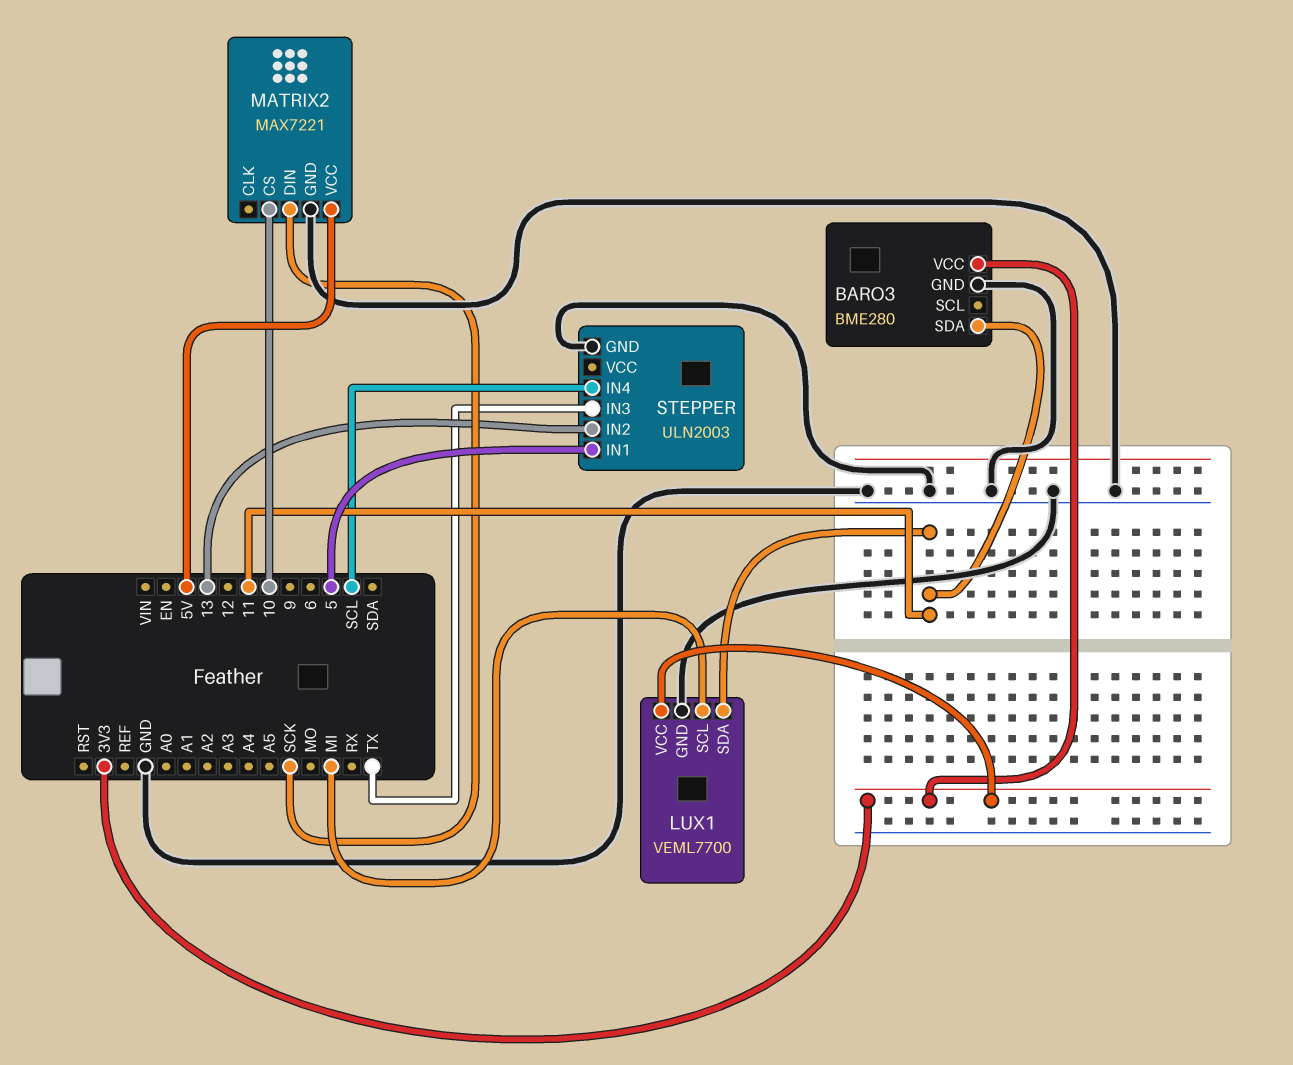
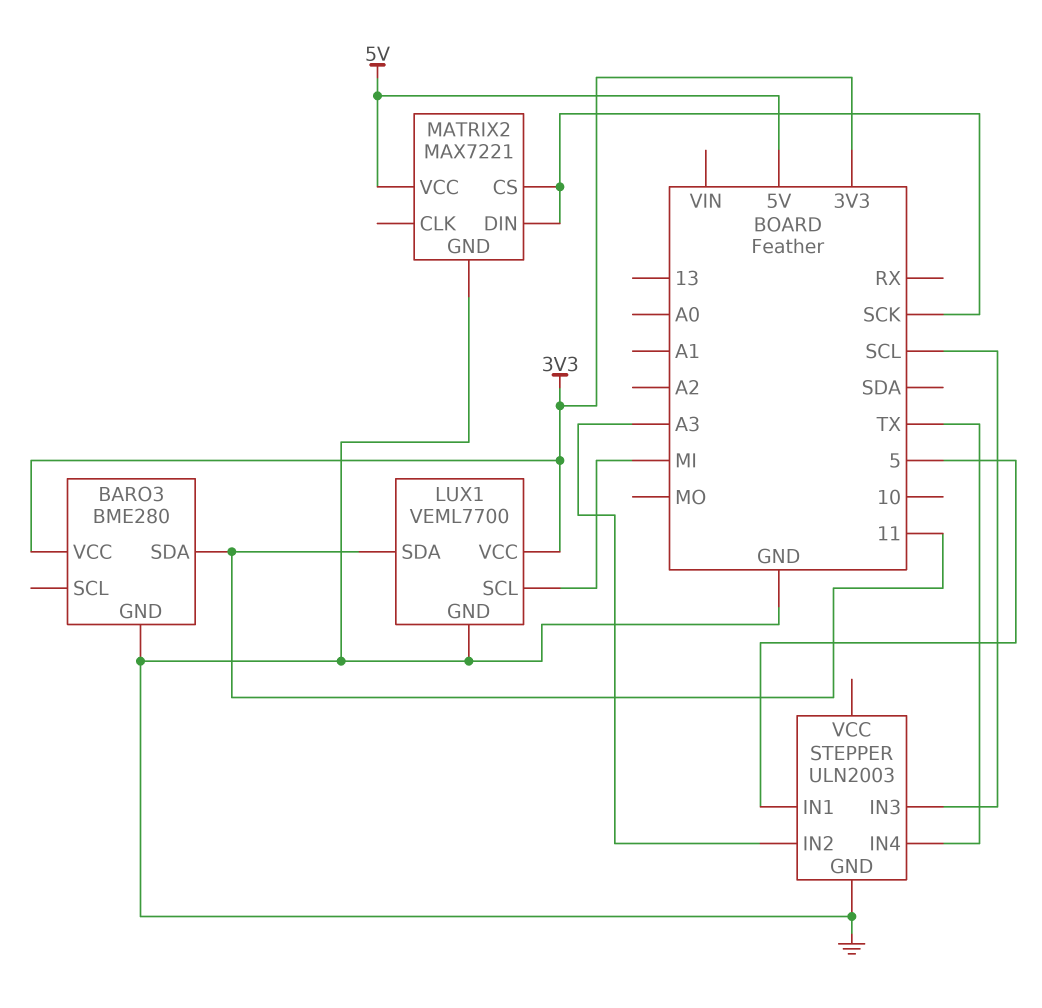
MATRIX2 pin CS: 10 -> SCK
STEPPER pin IN2: 13 -> A3
STEPPER pin IN3: TX -> SCL
STEPPER pin IN4: SCL -> TX

